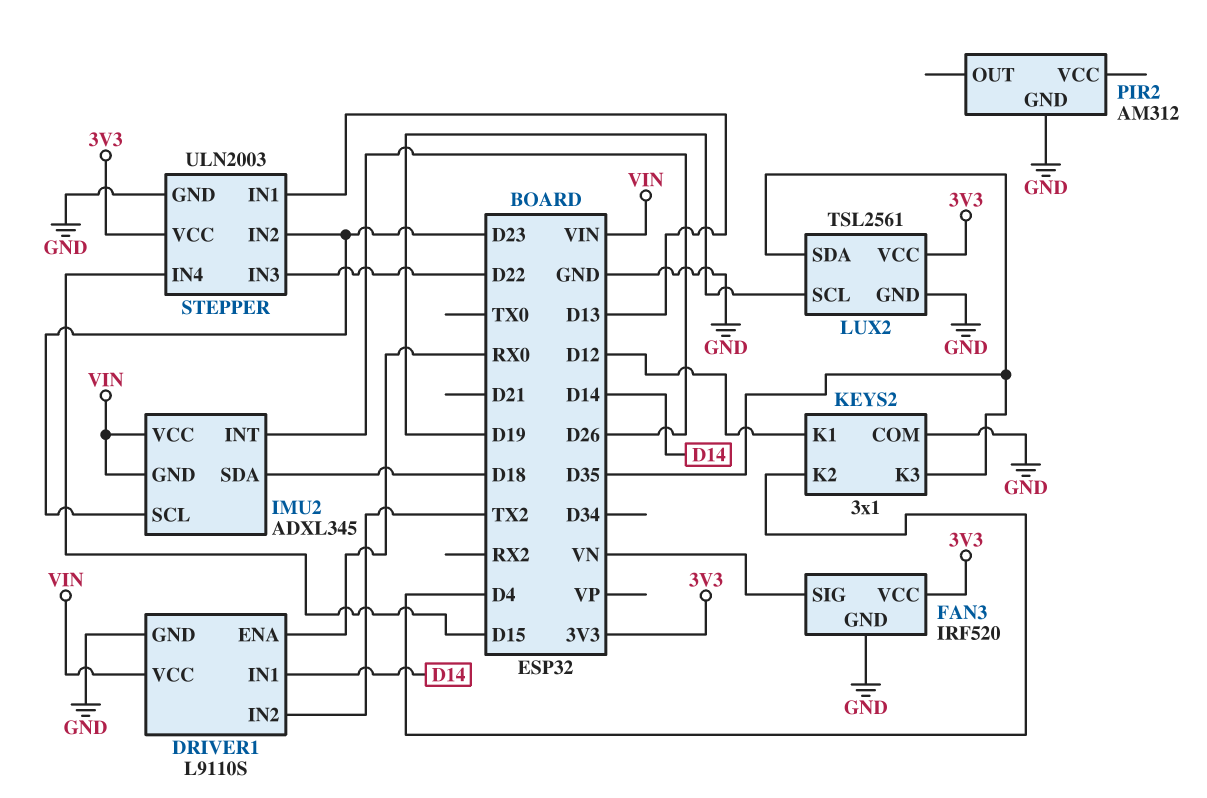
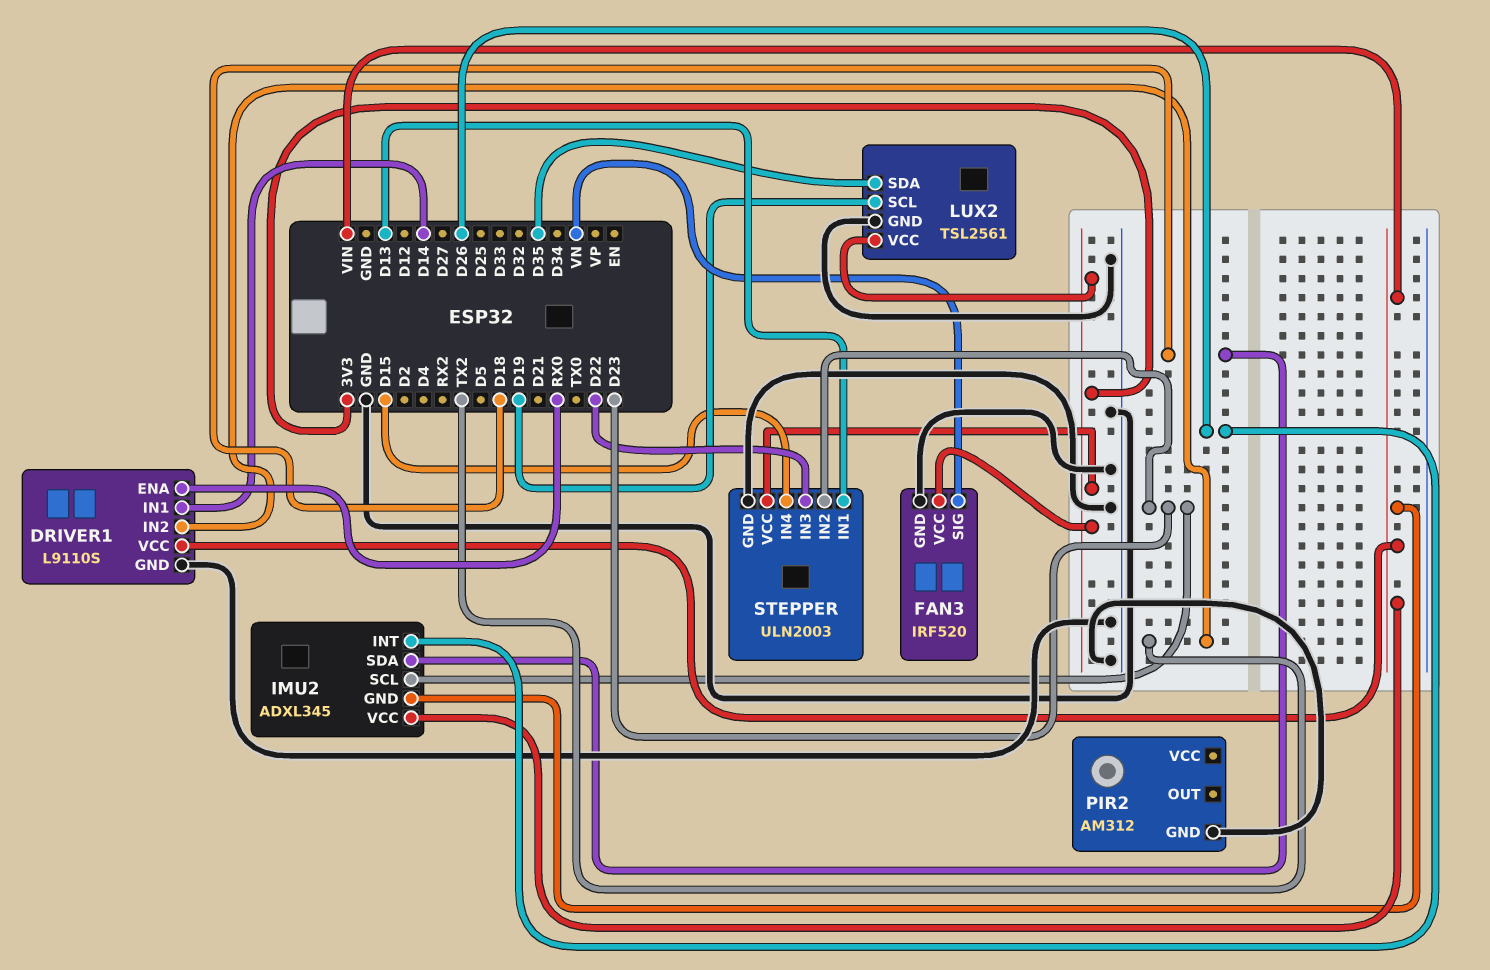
KEYS2: 3x1 -> none
KEYS2 pin COM: GND -> none
KEYS2 pin K1: D12 -> none
KEYS2 pin K2: D4 -> none
KEYS2 pin K3: D35 -> none

